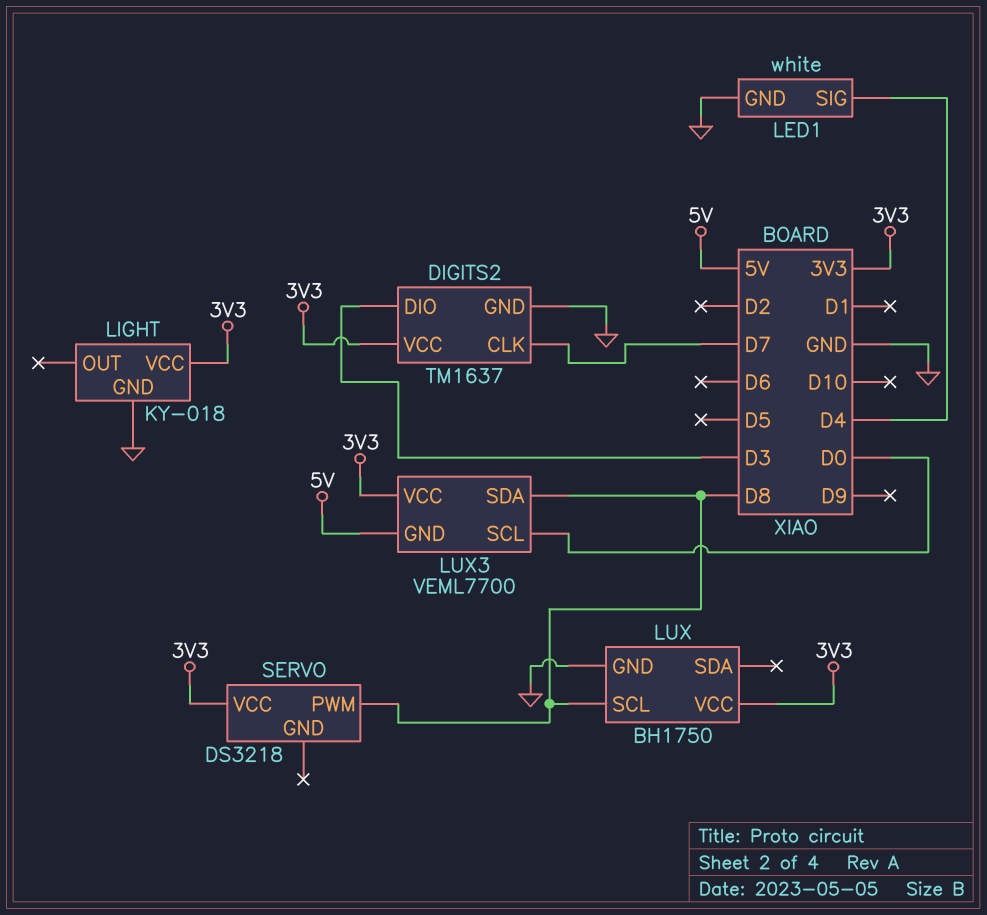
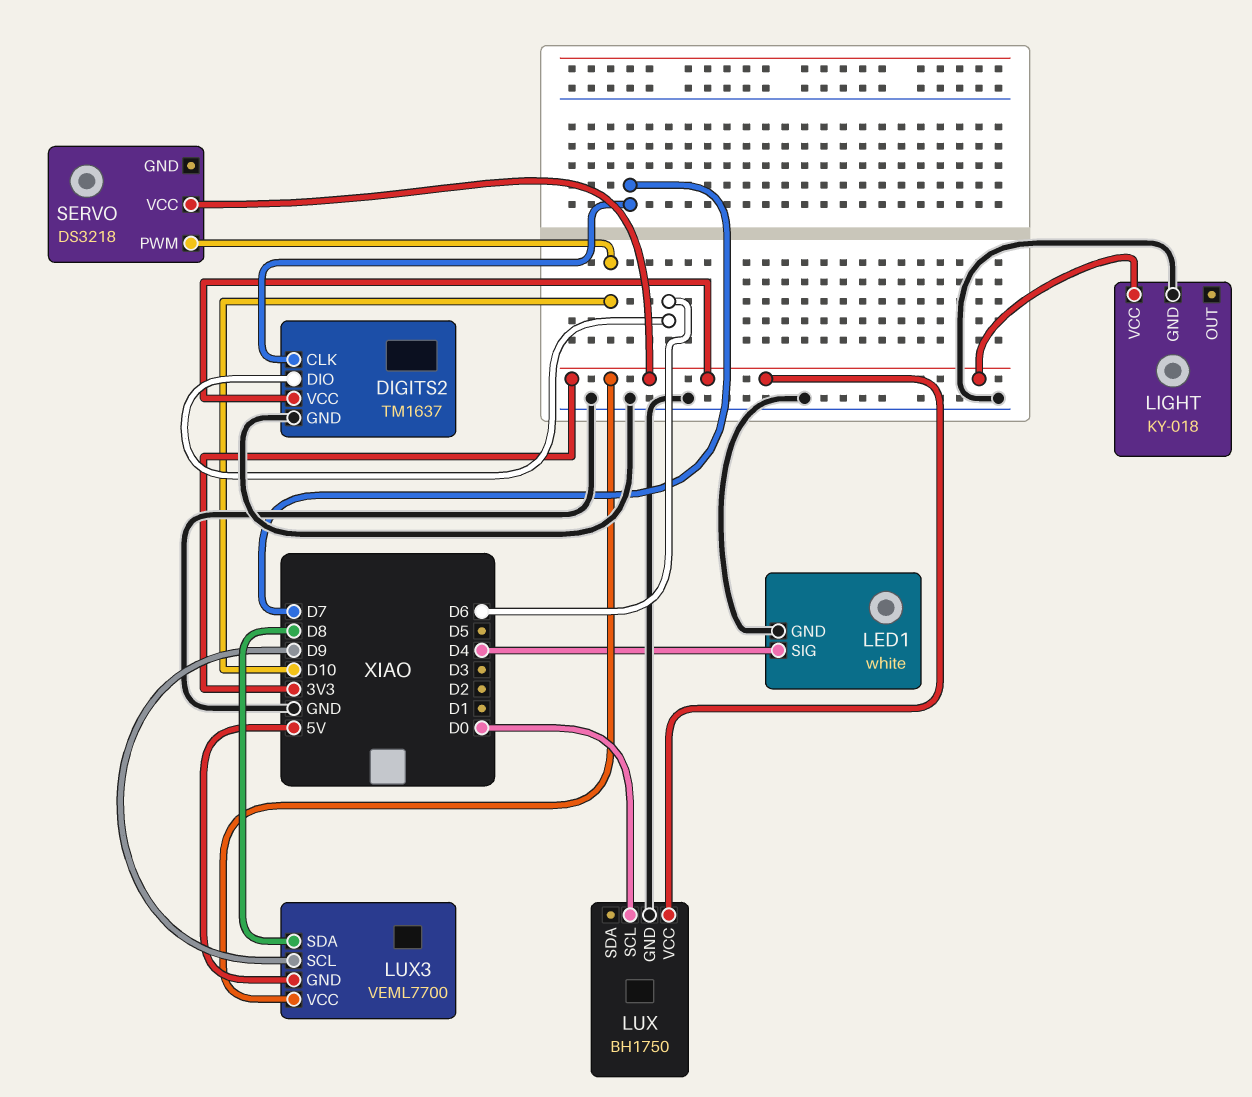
DIGITS2 pin DIO: D3 -> D6
LUX pin SCL: D8 -> D0
LUX3 pin SCL: D0 -> D9
SERVO pin PWM: D8 -> D10

